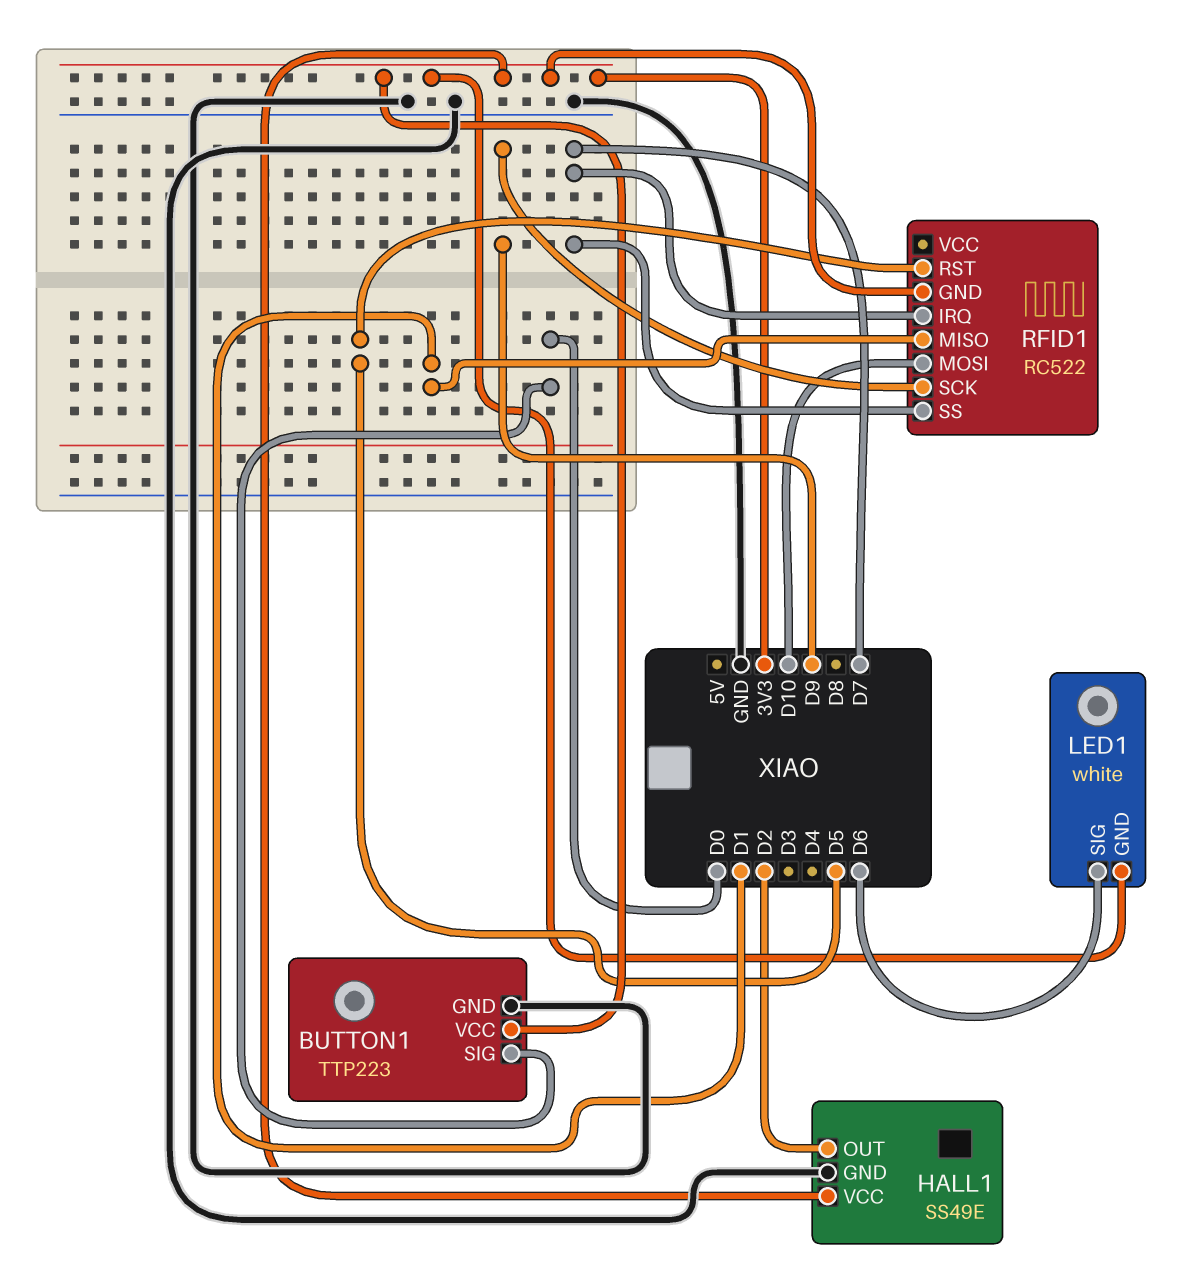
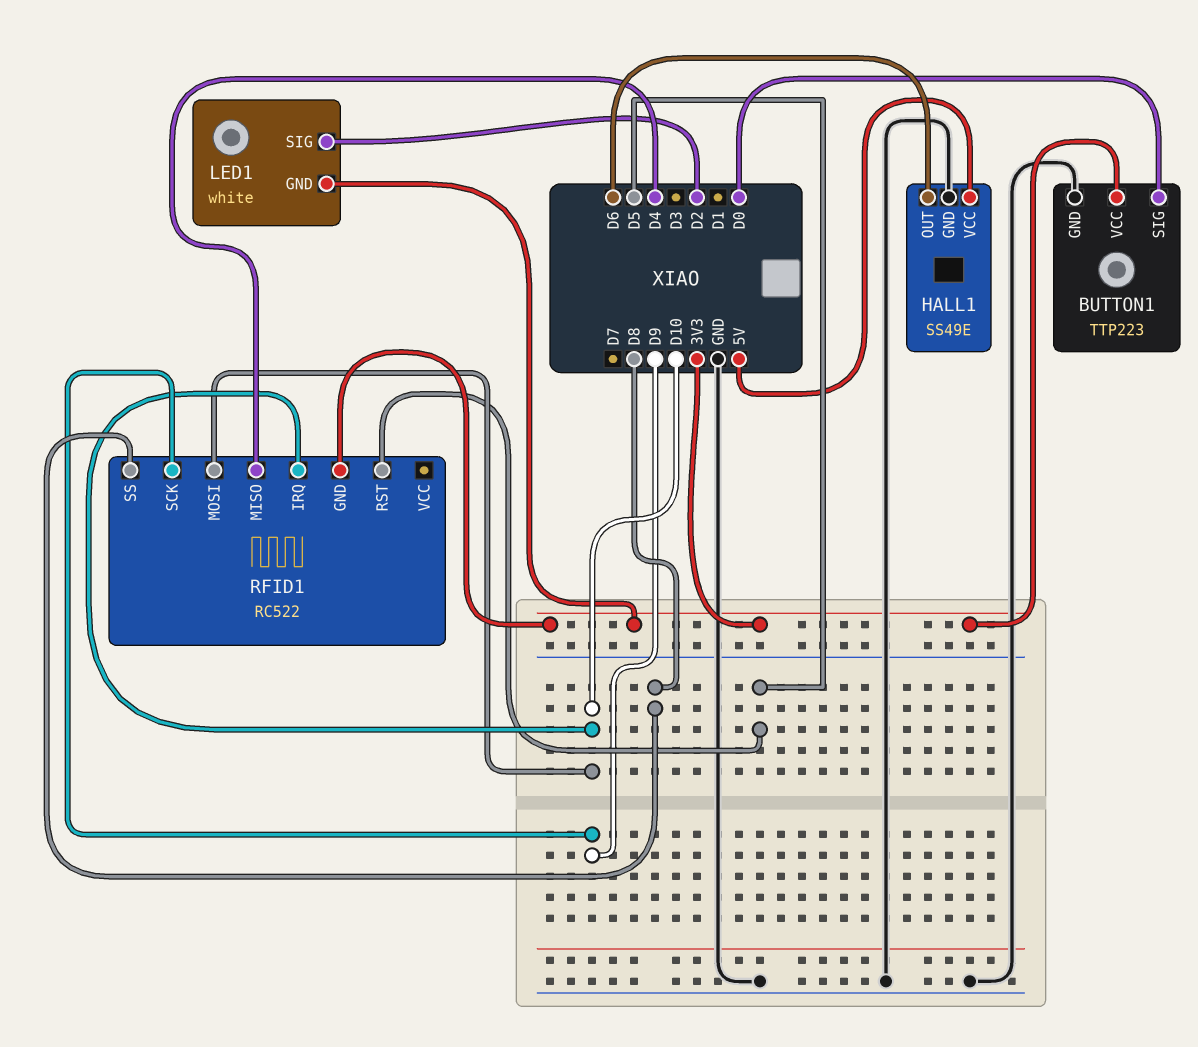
HALL1 pin OUT: D2 -> D6
HALL1 pin VCC: 3V3 -> 5V
LED1 pin SIG: D6 -> D2
RFID1 pin IRQ: D7 -> D10
RFID1 pin MISO: D1 -> D4
RFID1 pin SS: D7 -> D8

